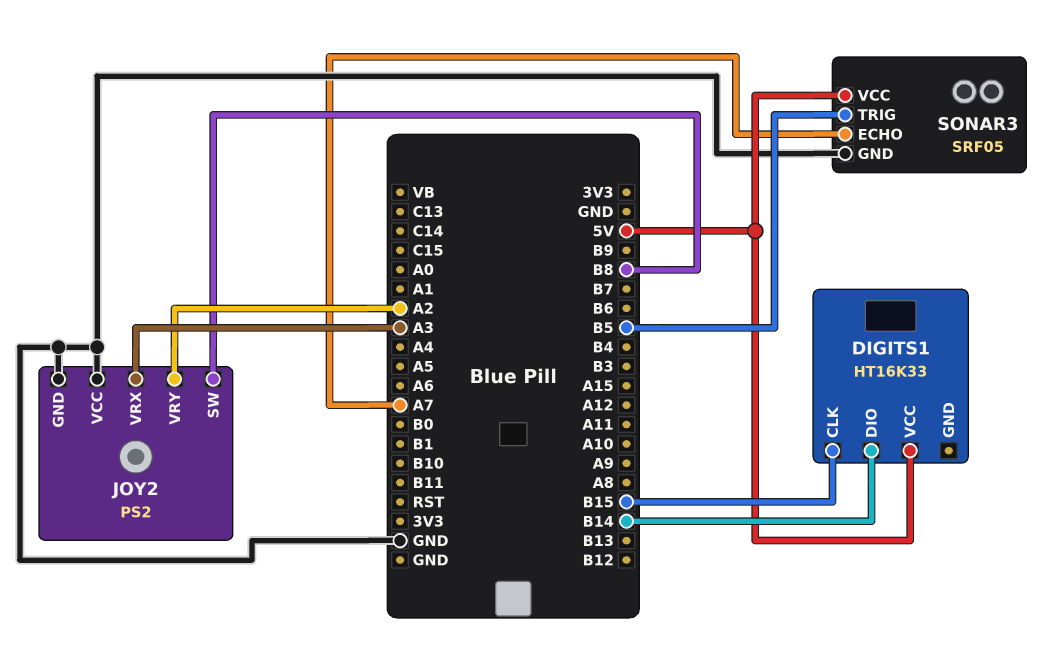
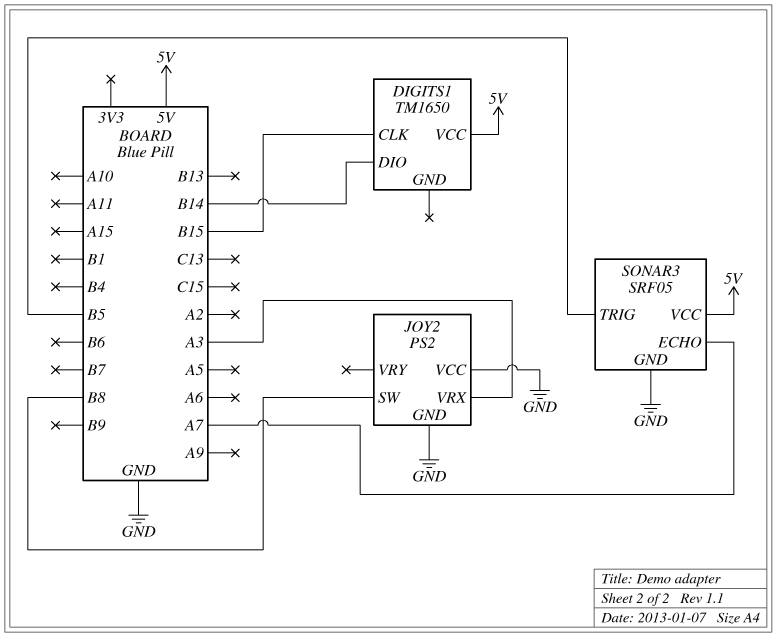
DIGITS1: HT16K33 -> TM1650
JOY2 pin VRY: A2 -> none

